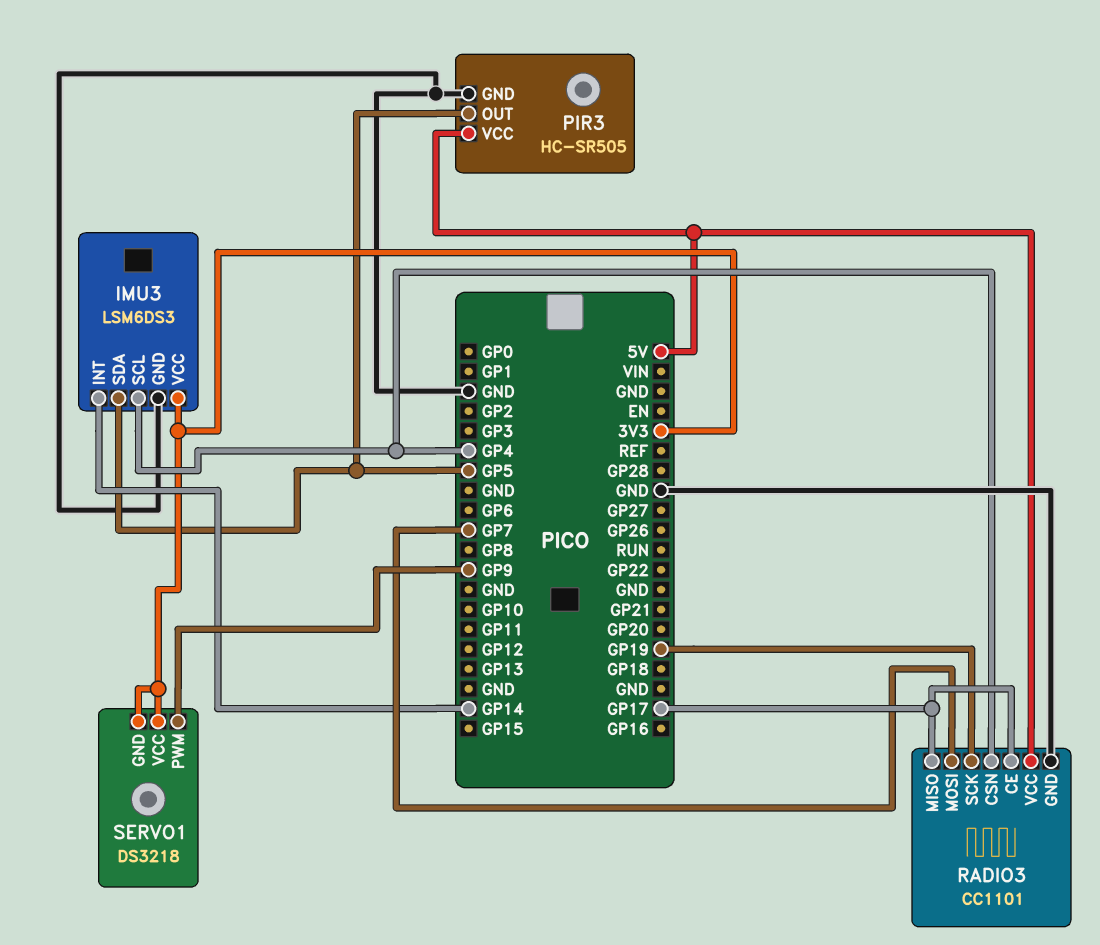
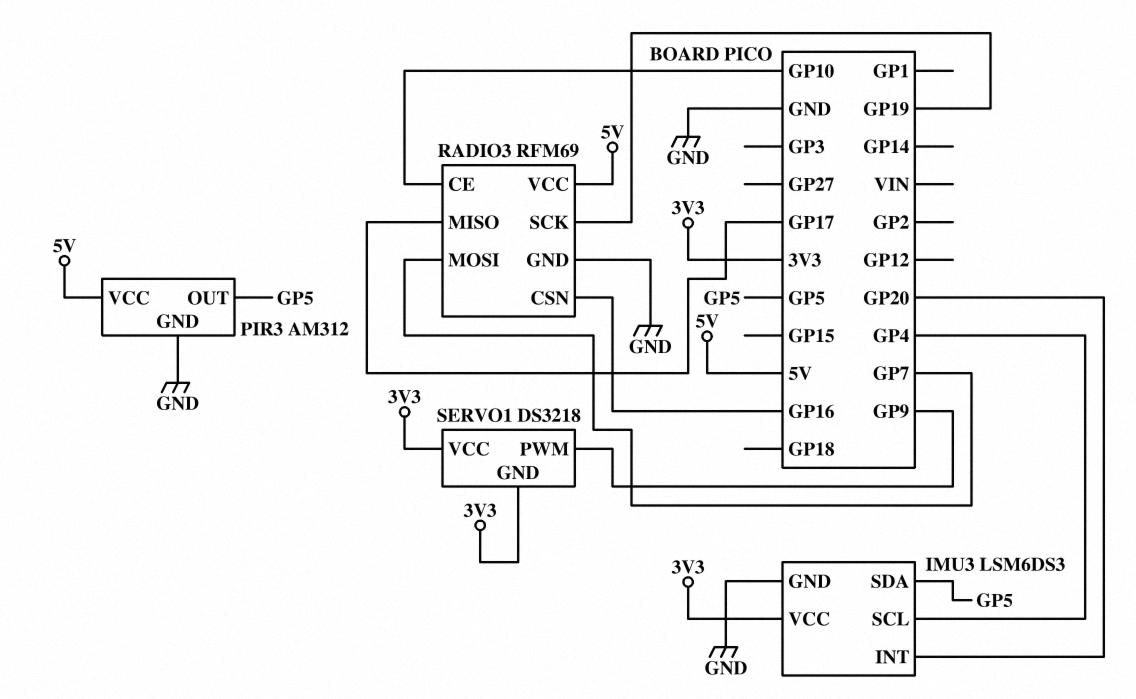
IMU3 pin INT: GP14 -> GP20
PIR3: HC-SR505 -> AM312
RADIO3: CC1101 -> RFM69
RADIO3 pin CE: GP17 -> GP10
RADIO3 pin CSN: GP4 -> GP16

